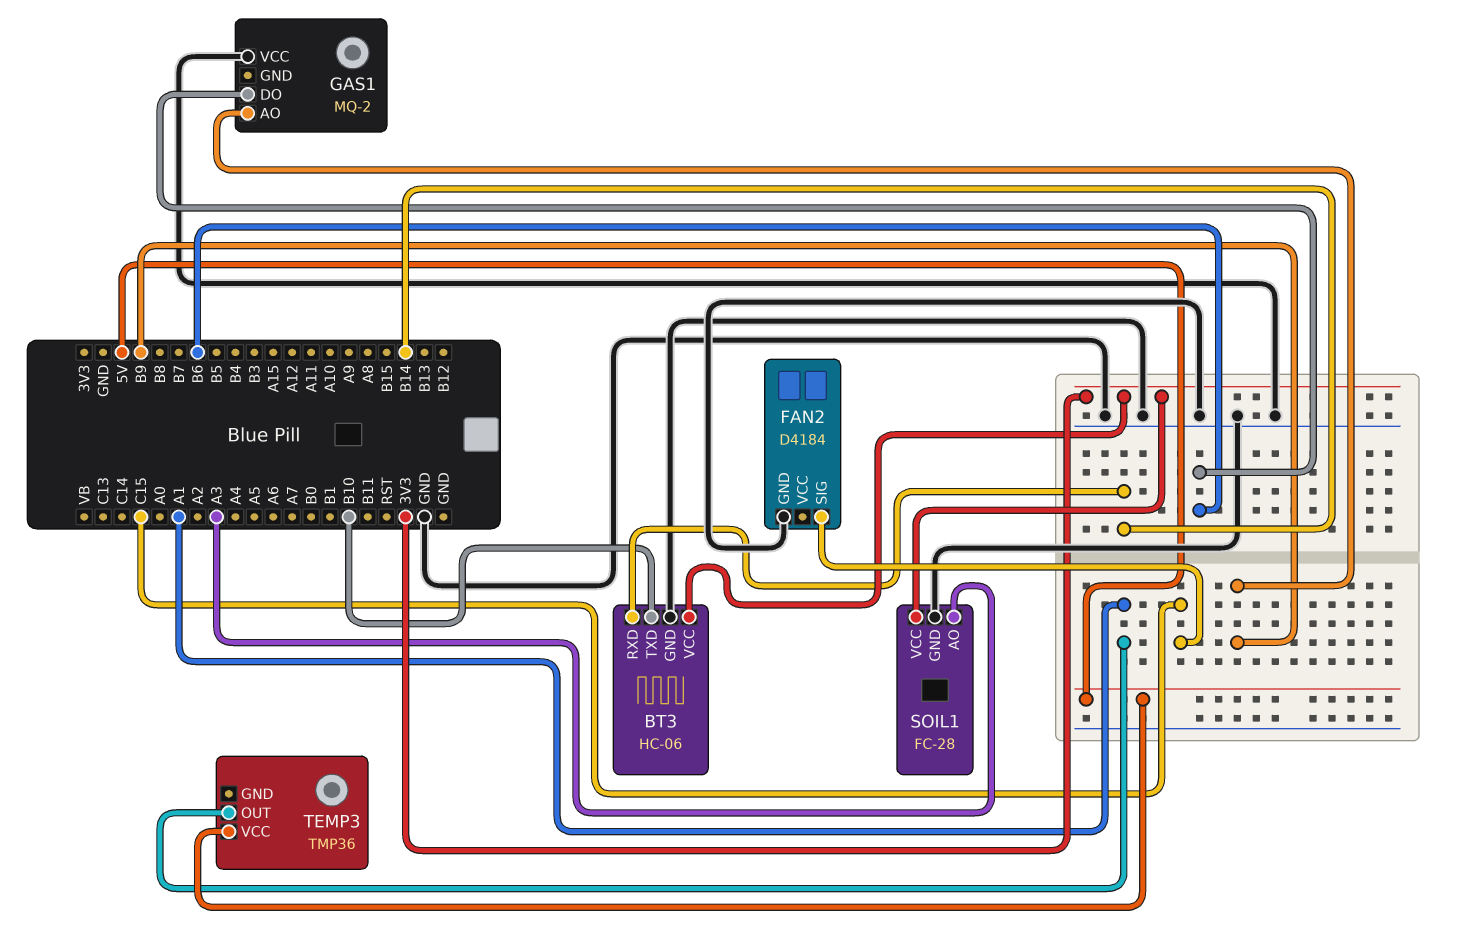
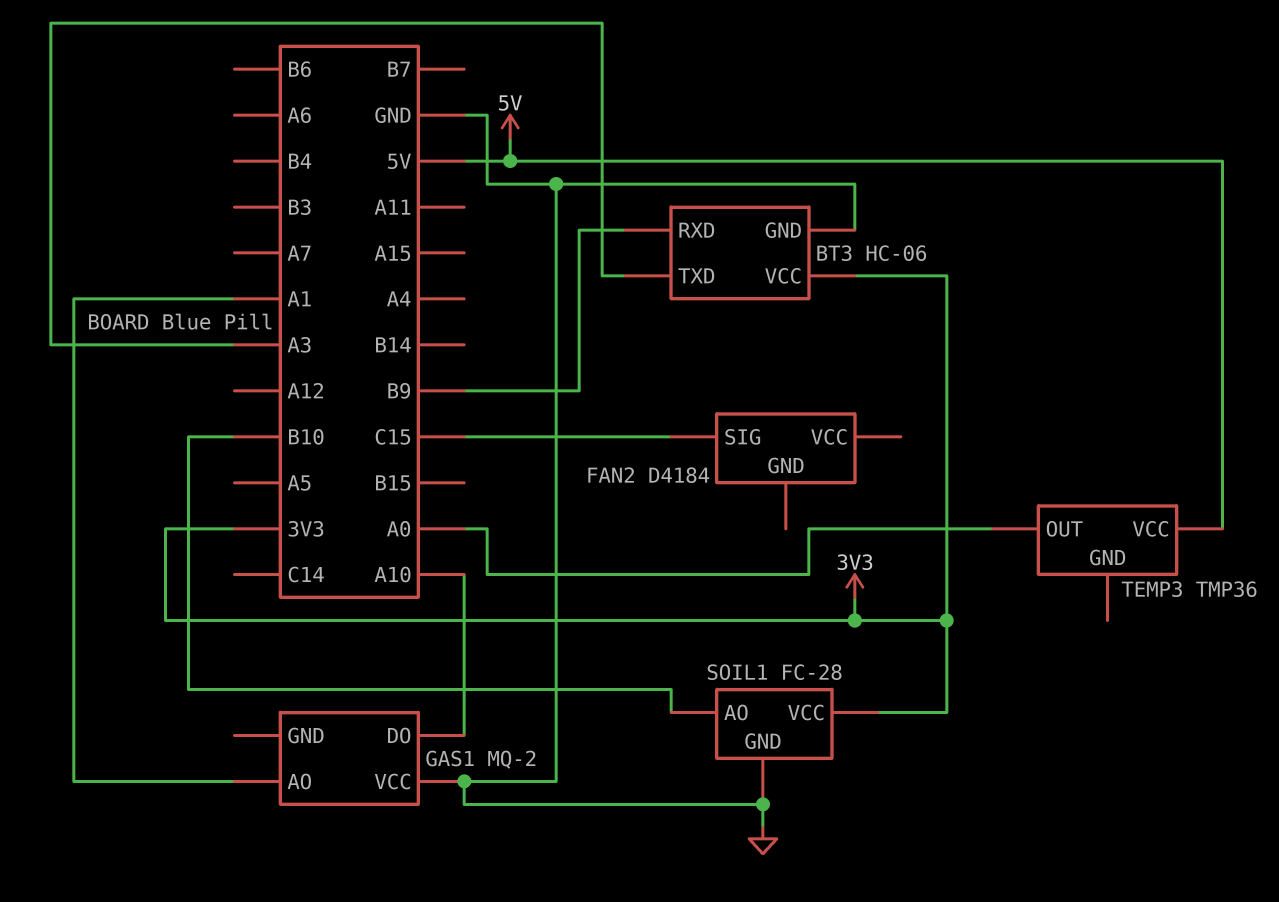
BT3 pin RXD: B14 -> B9
BT3 pin TXD: B10 -> A3
FAN2 pin GND: GND -> none
GAS1 pin AO: B9 -> A1
GAS1 pin DO: B6 -> A10
SOIL1 pin AO: A3 -> B10
TEMP3 pin OUT: A1 -> A0

